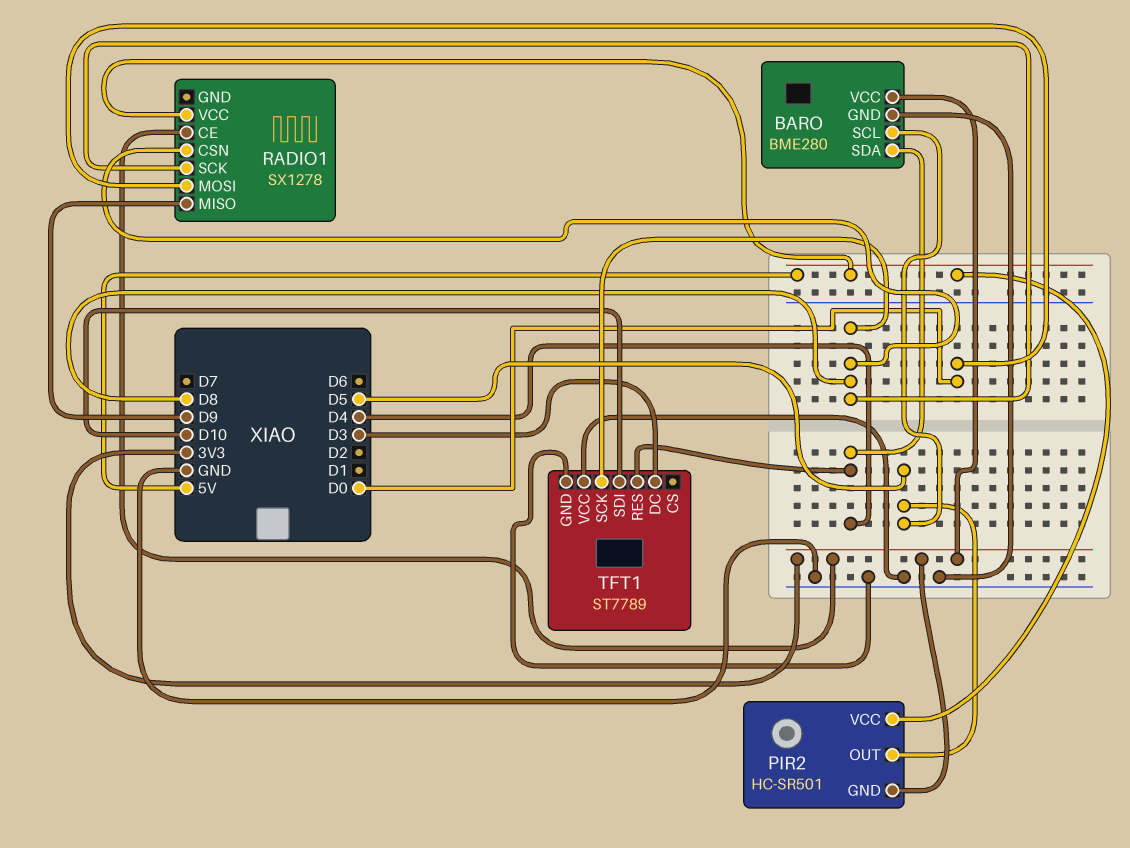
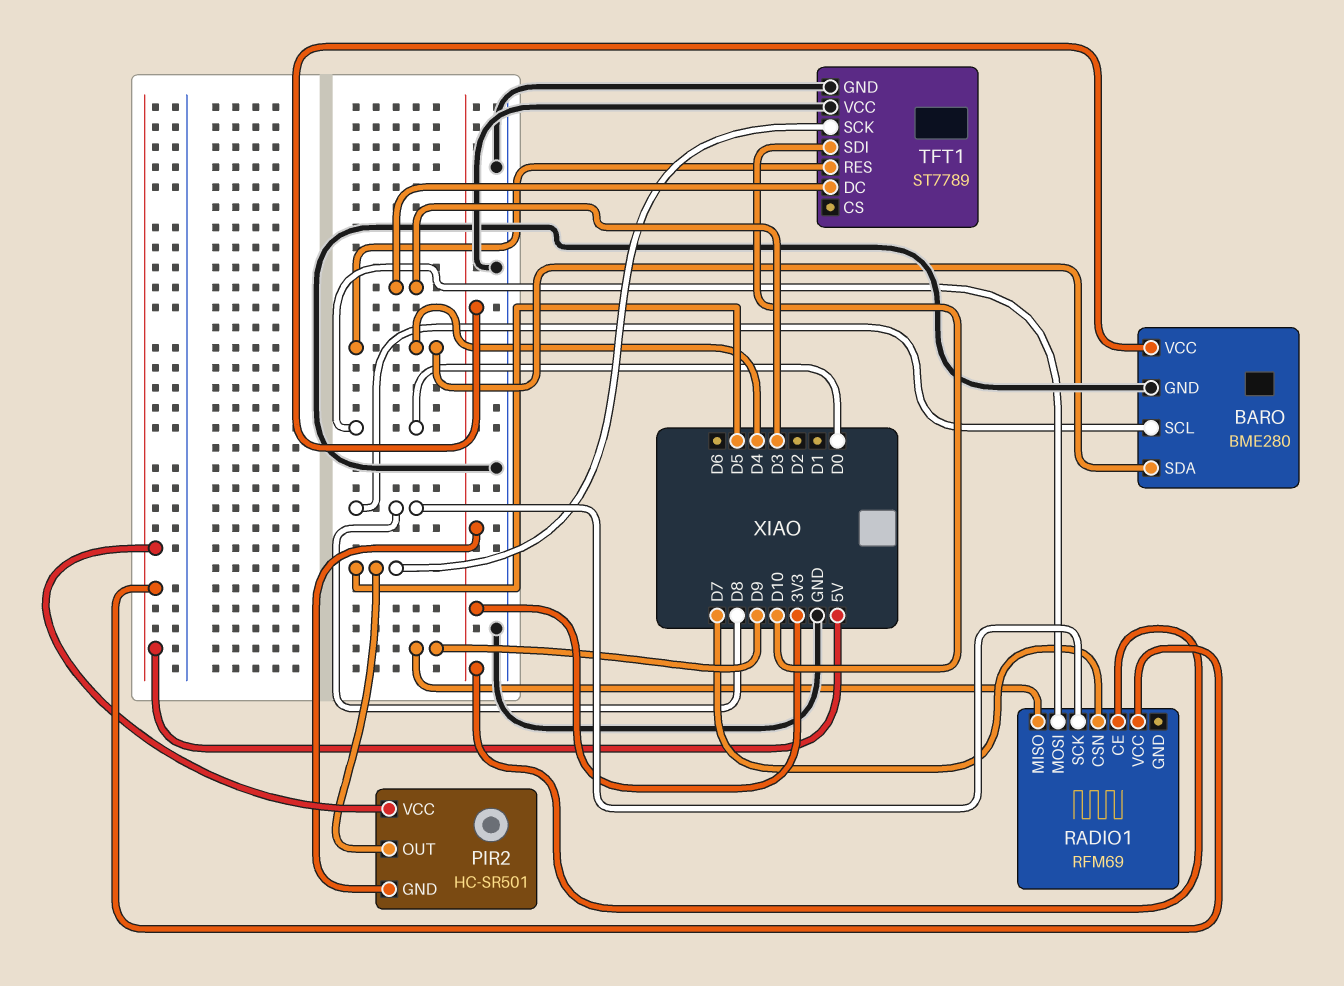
BARO pin SCL: D5 -> D8
RADIO1: SX1278 -> RFM69
RADIO1 pin CSN: D8 -> D7
TFT1 pin SCK: D8 -> D5

